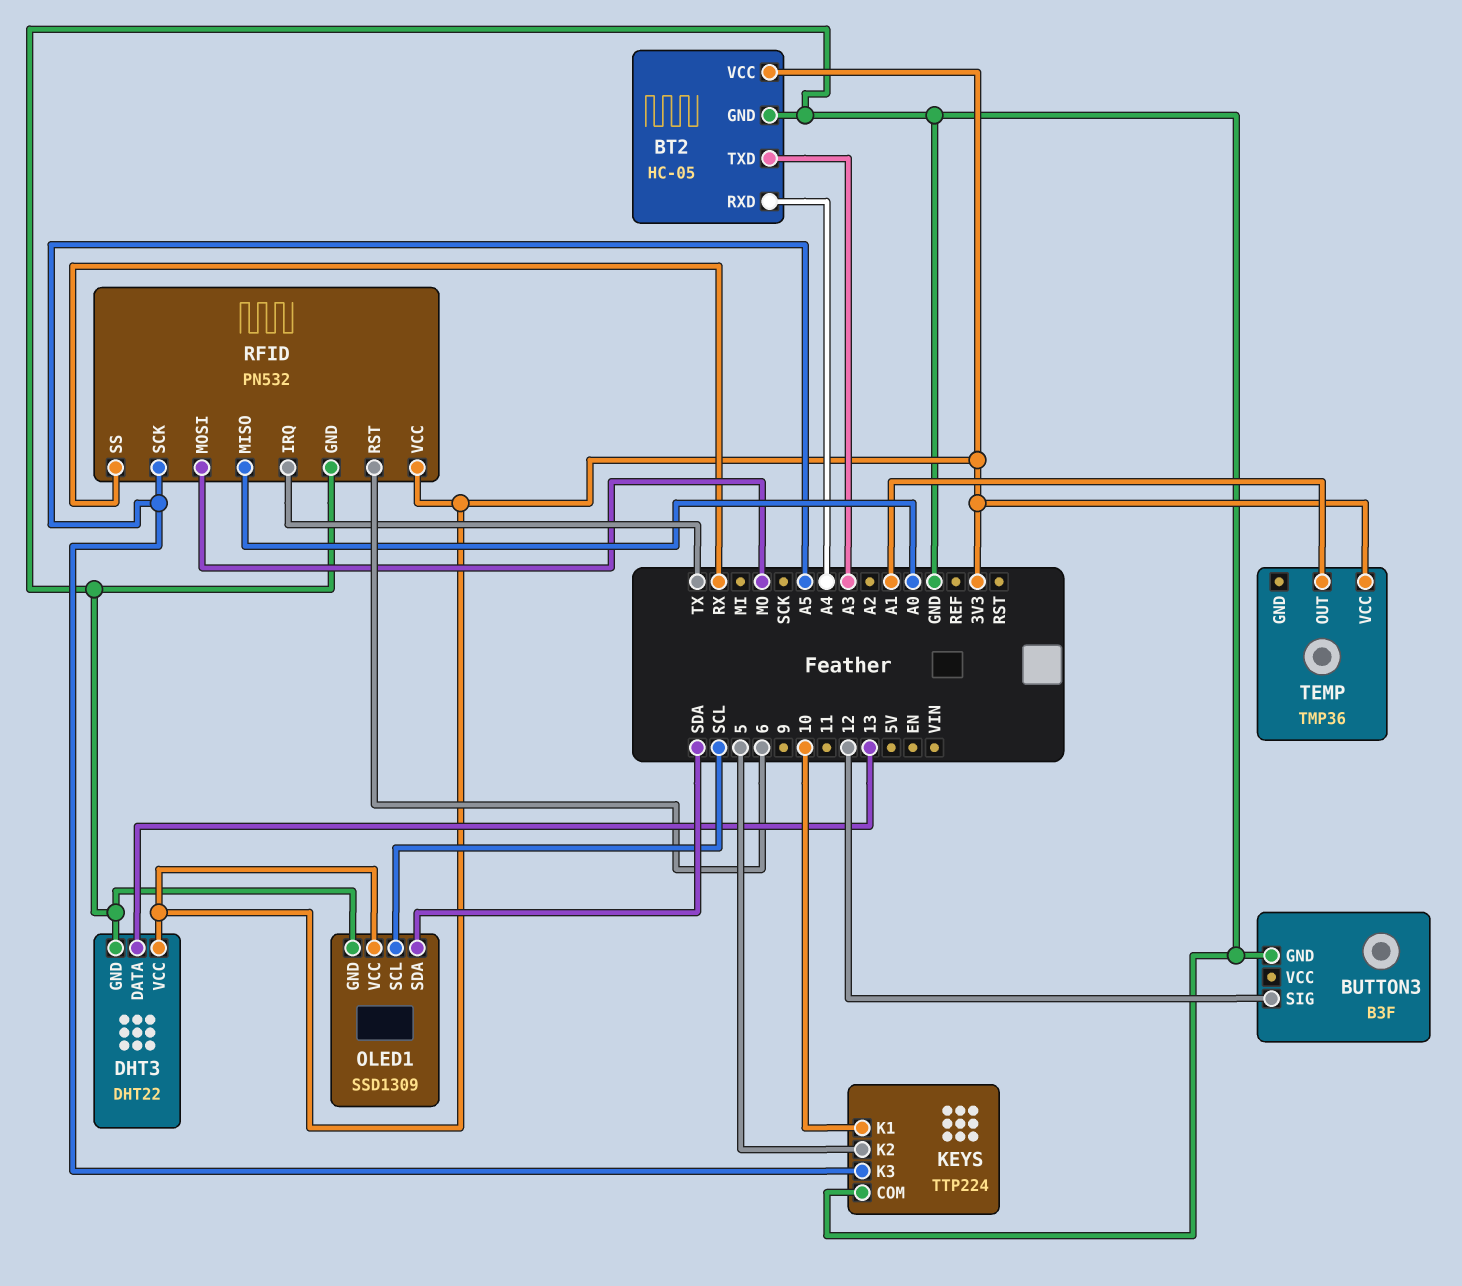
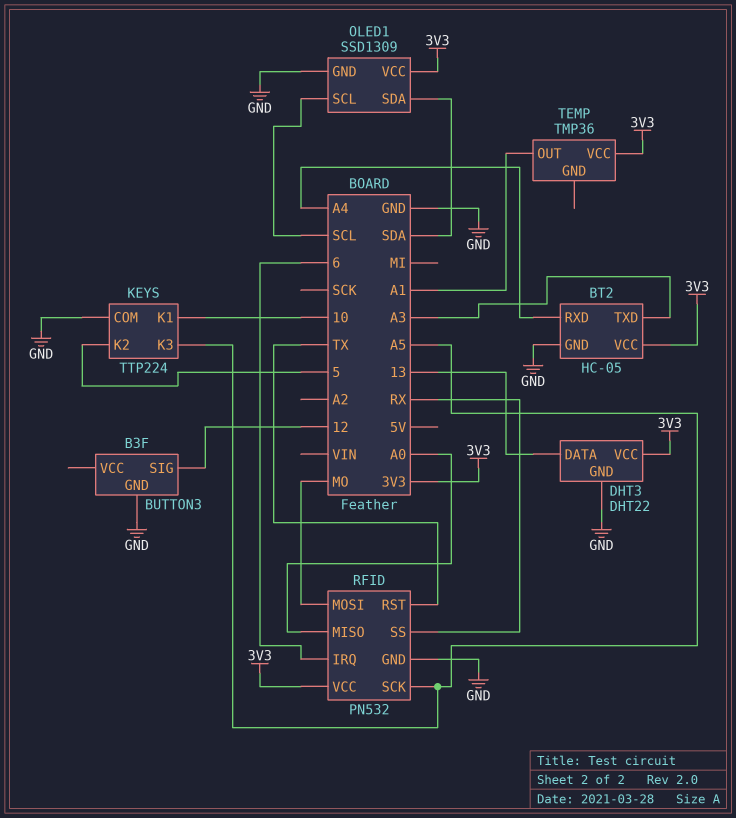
RFID pin IRQ: TX -> 6
RFID pin RST: 6 -> TX

